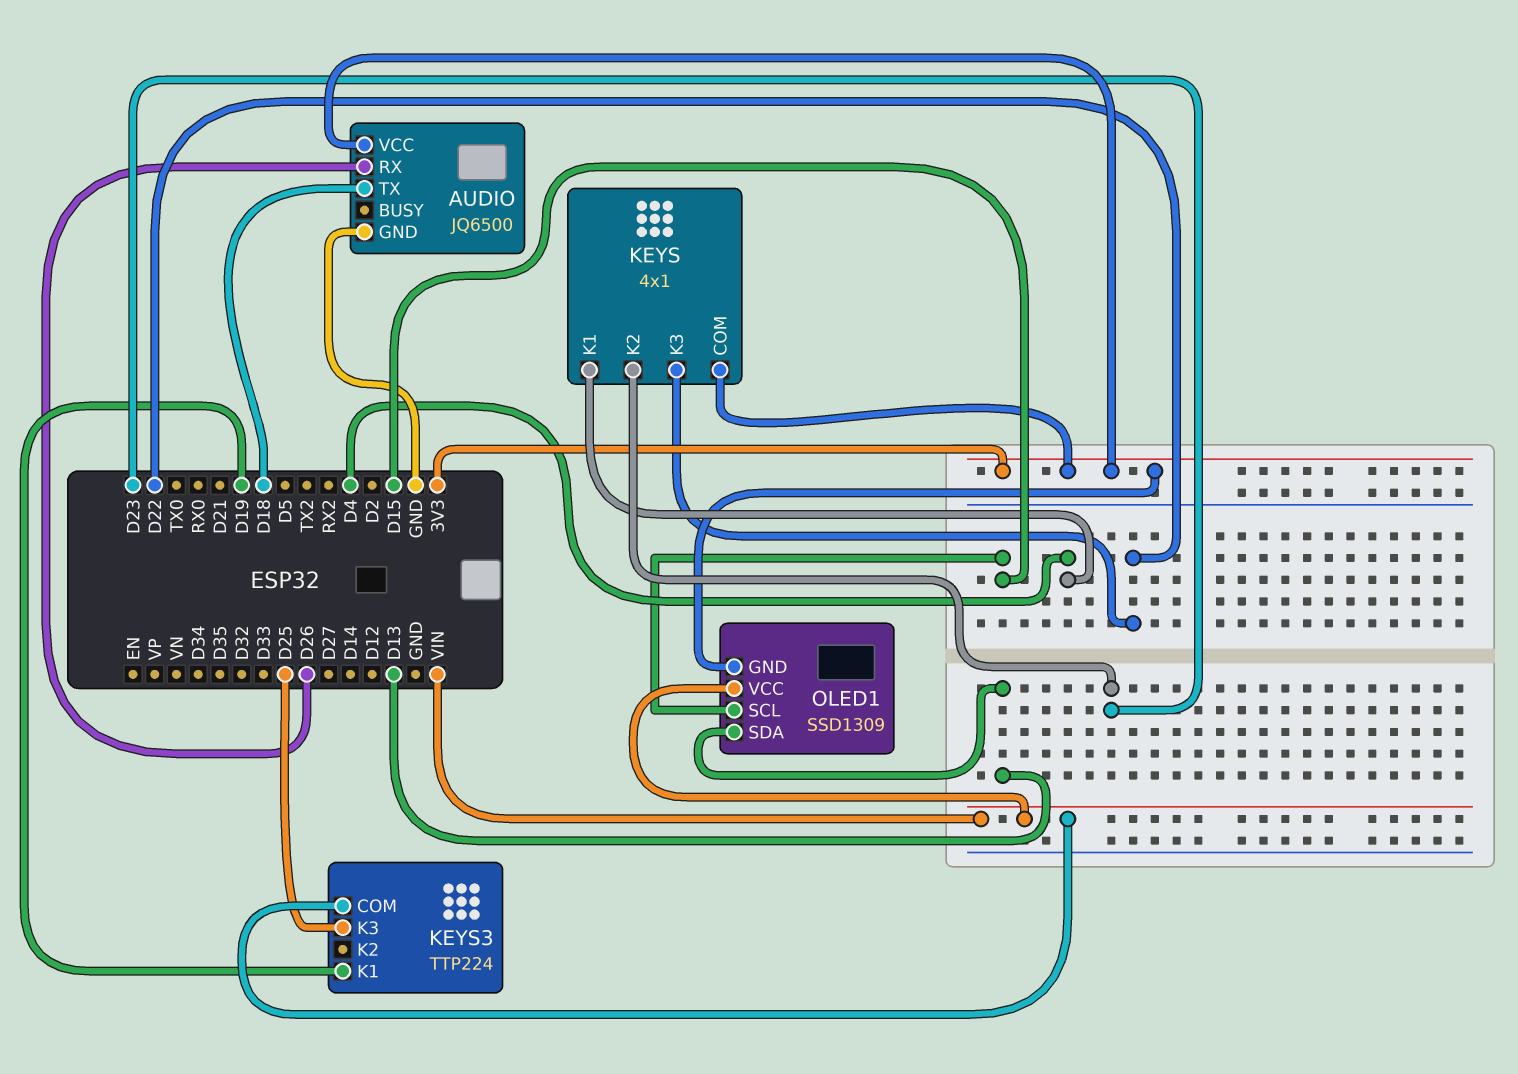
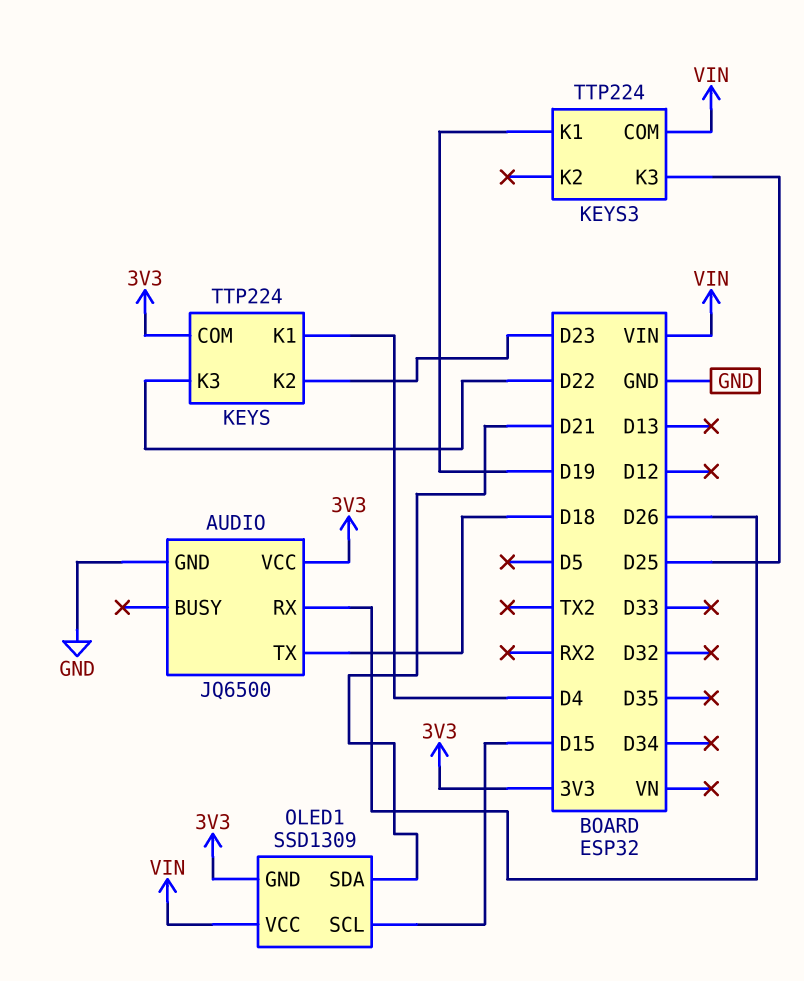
KEYS: 4x1 -> TTP224
OLED1 pin SDA: D13 -> D21

